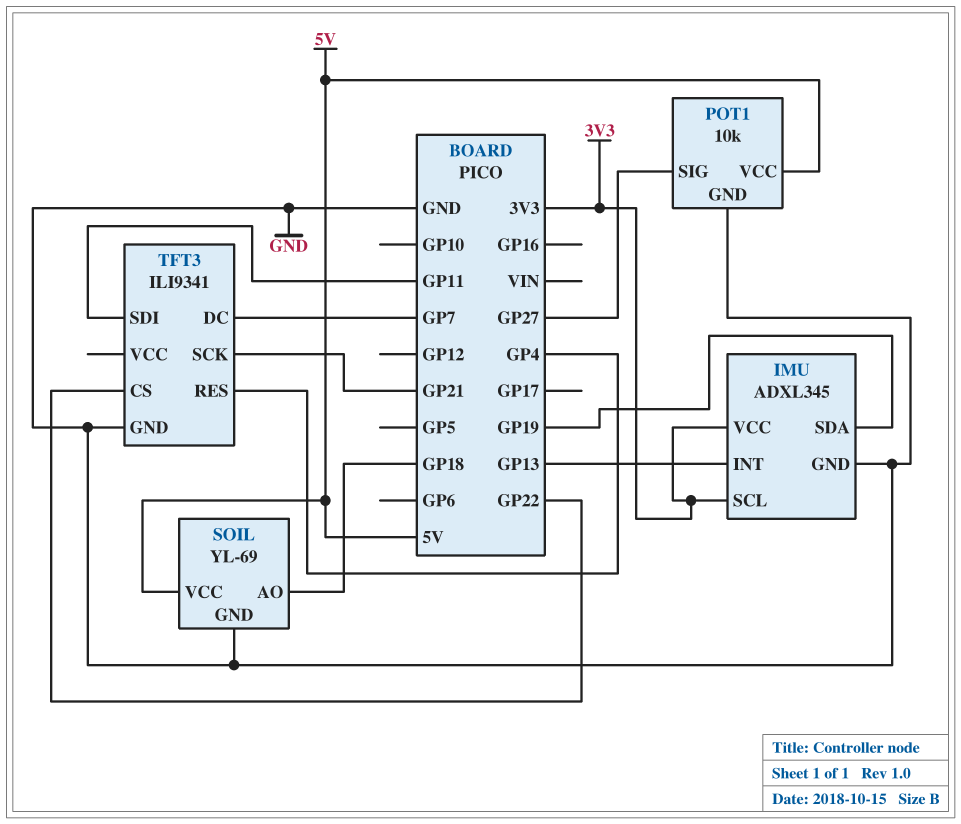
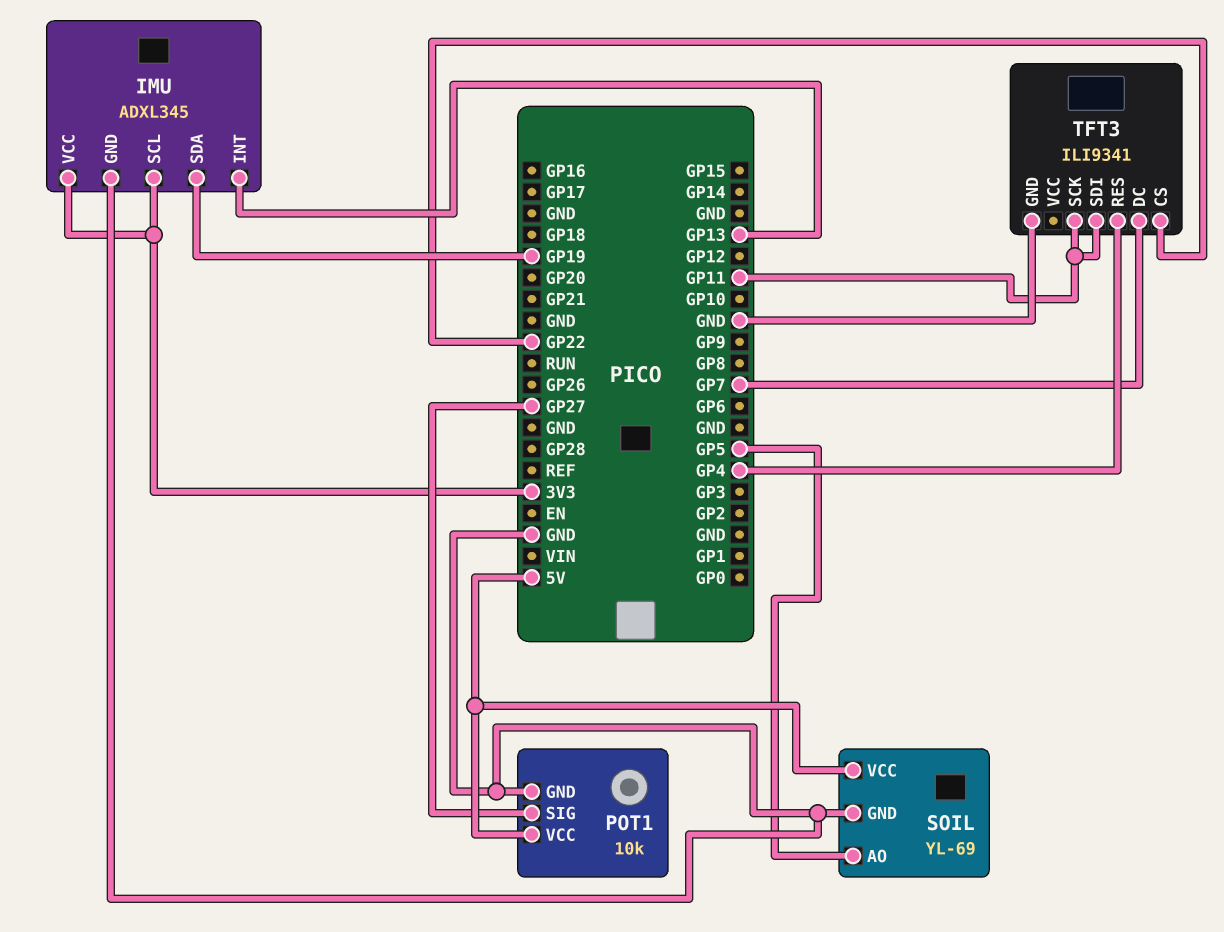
SOIL pin AO: GP18 -> GP5
TFT3 pin SCK: GP21 -> GP11

